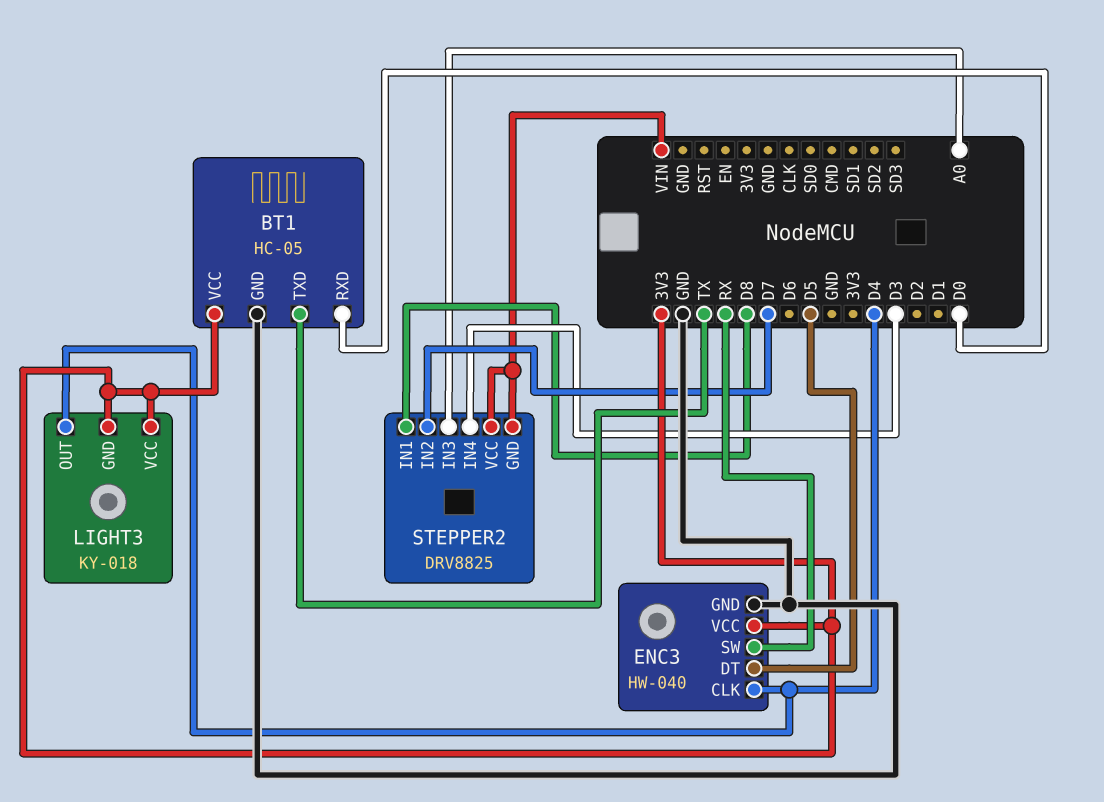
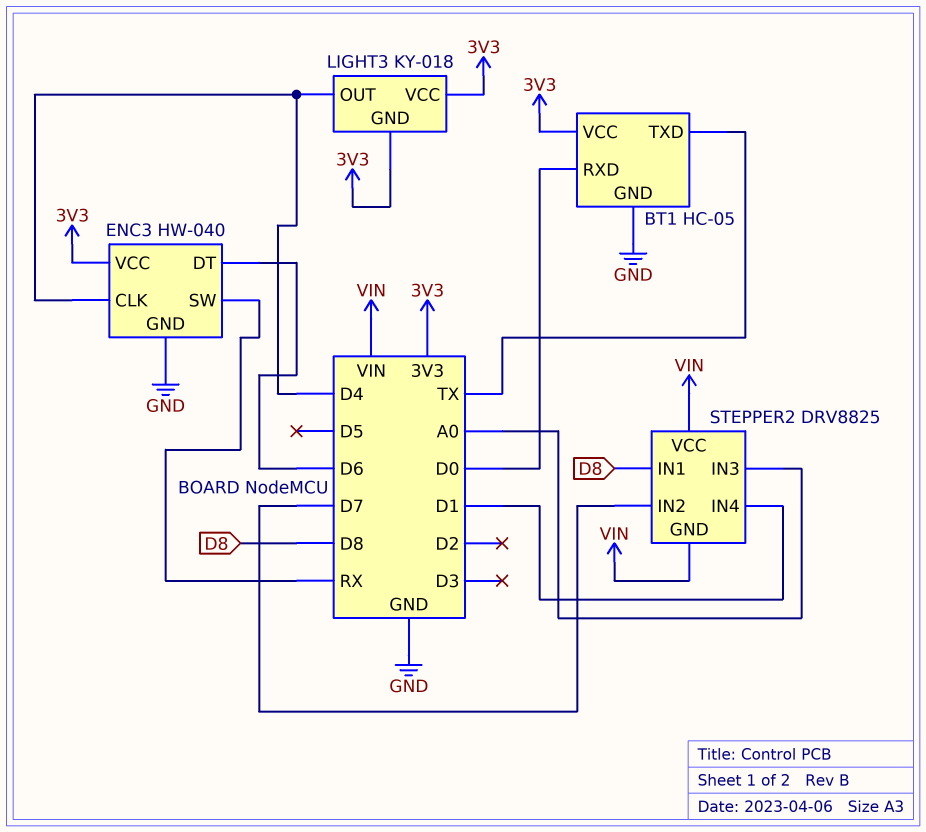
ENC3 pin DT: D5 -> D6
STEPPER2 pin IN4: D3 -> D1

